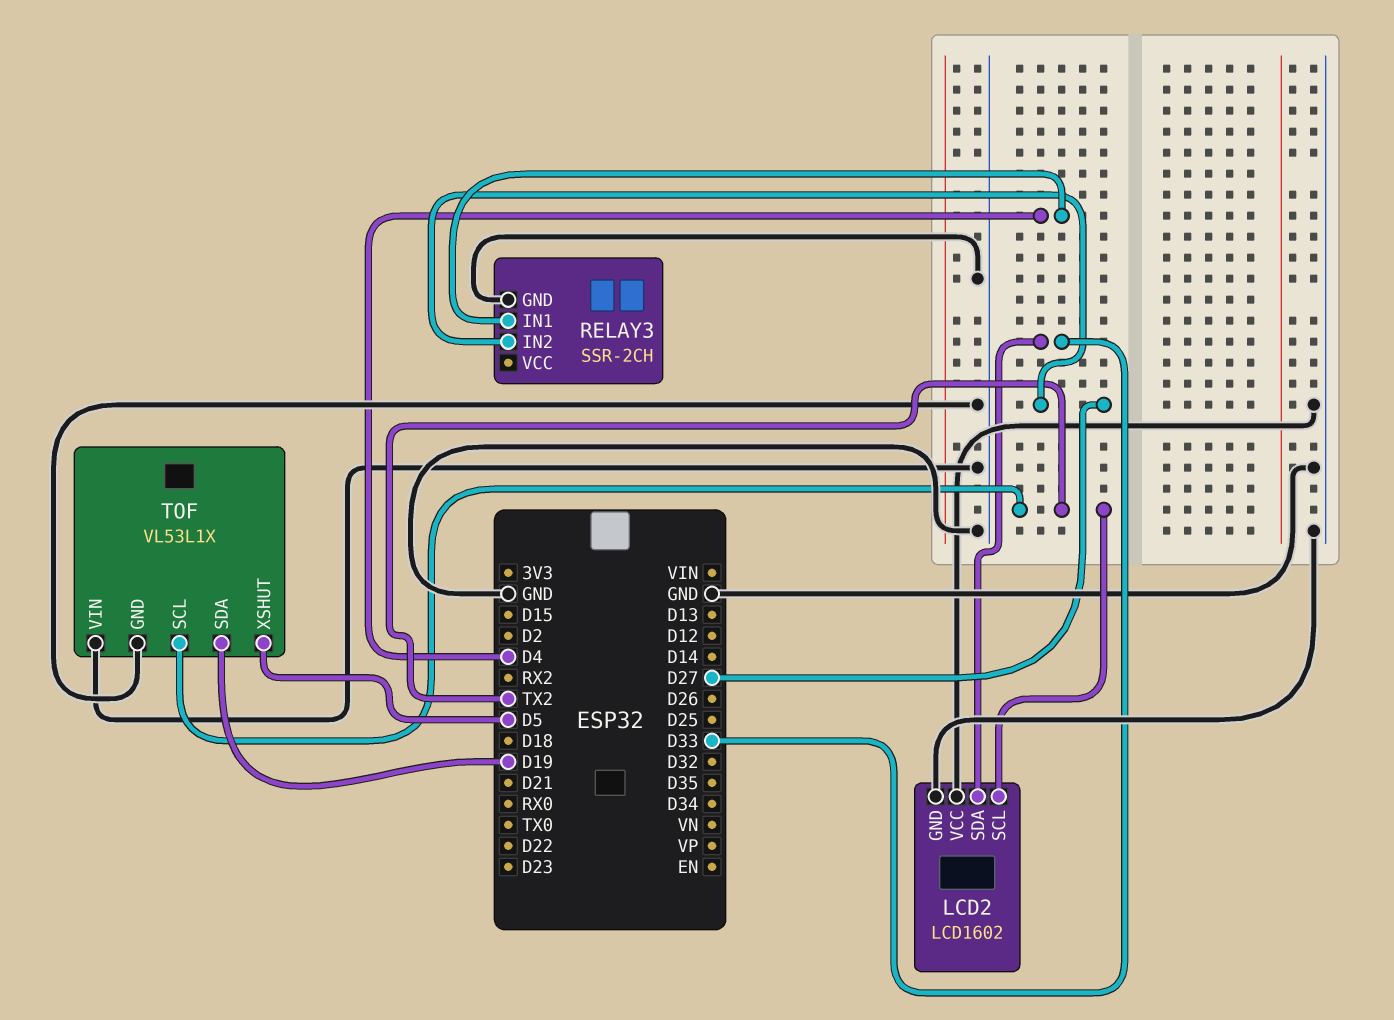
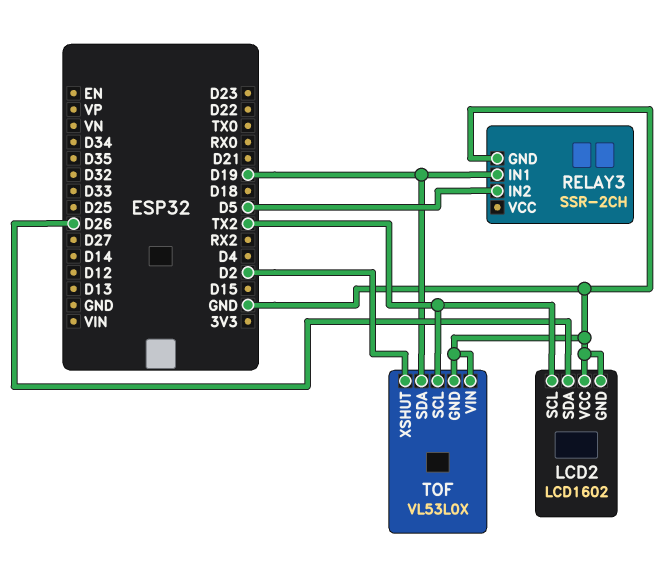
LCD2 pin SDA: D33 -> D26
RELAY3 pin IN1: D4 -> D19
RELAY3 pin IN2: D27 -> D5
TOF: VL53L1X -> VL53L0X
TOF pin XSHUT: D5 -> D2

